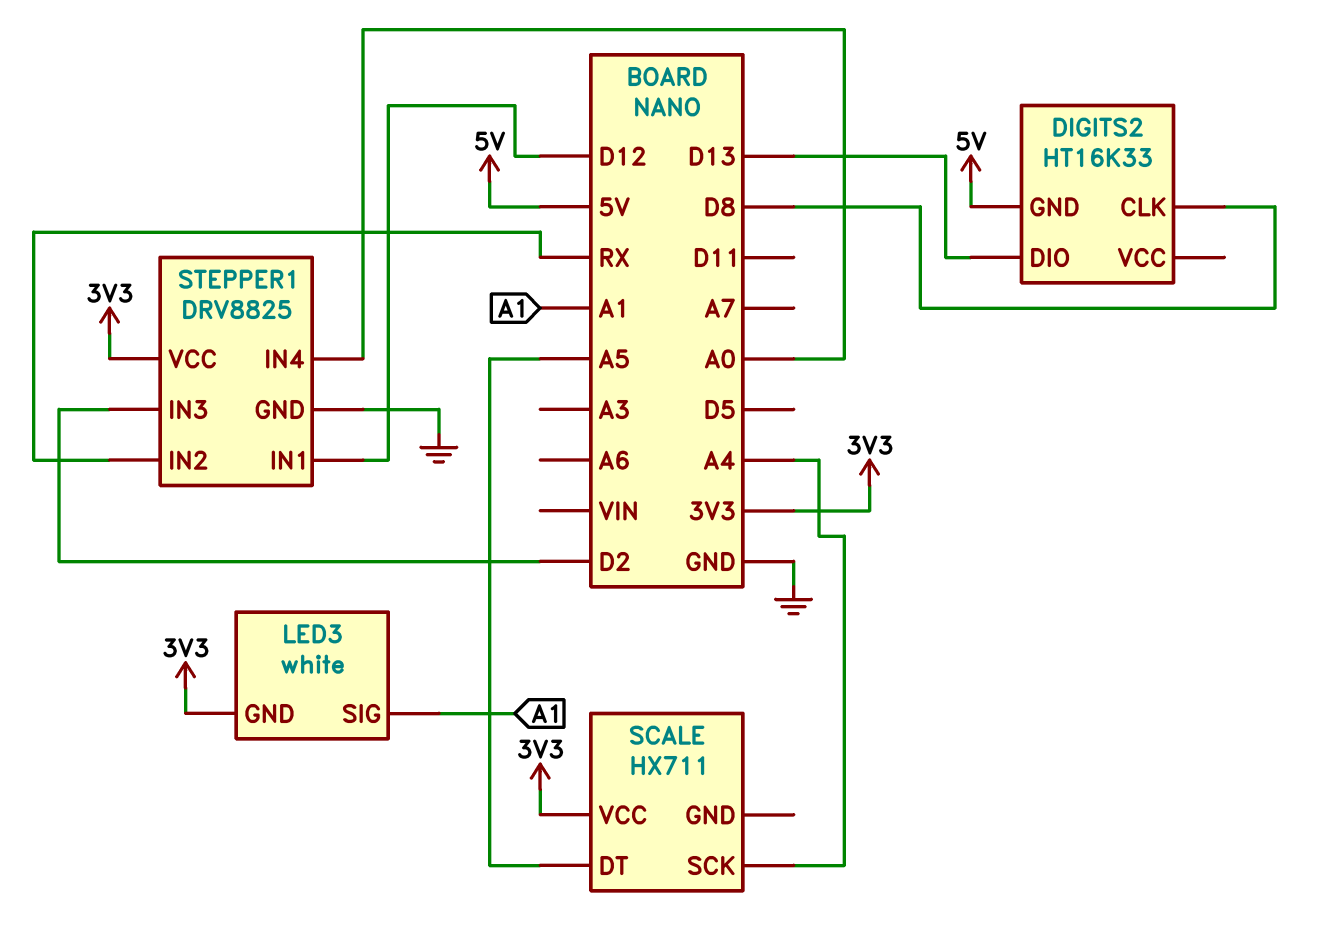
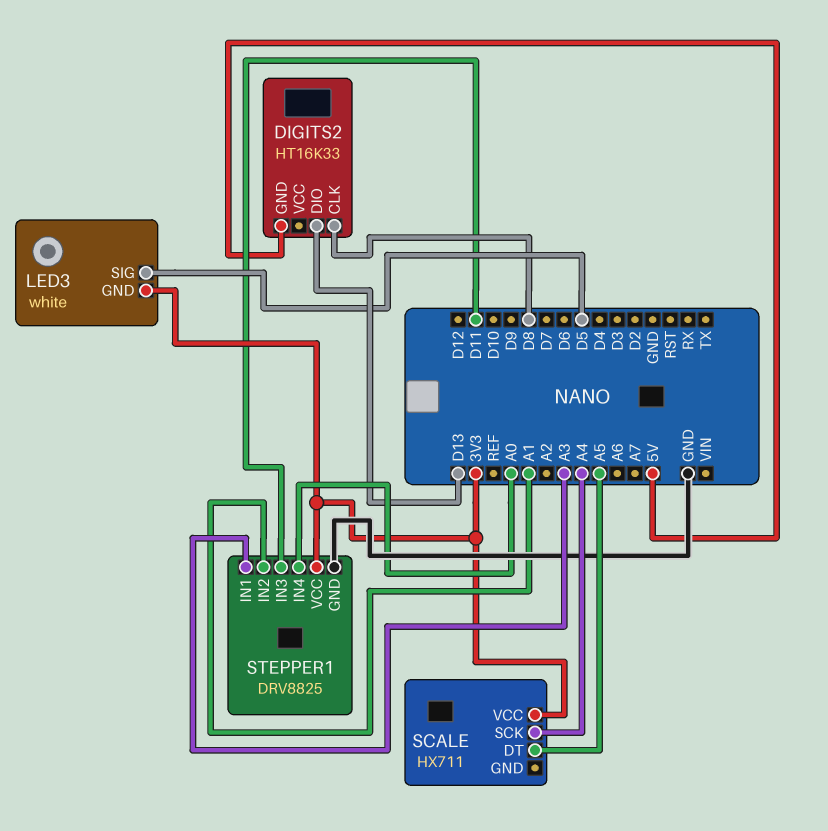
LED3 pin SIG: A1 -> D5
STEPPER1 pin IN1: D12 -> A3
STEPPER1 pin IN2: RX -> A1
STEPPER1 pin IN3: D2 -> D11

